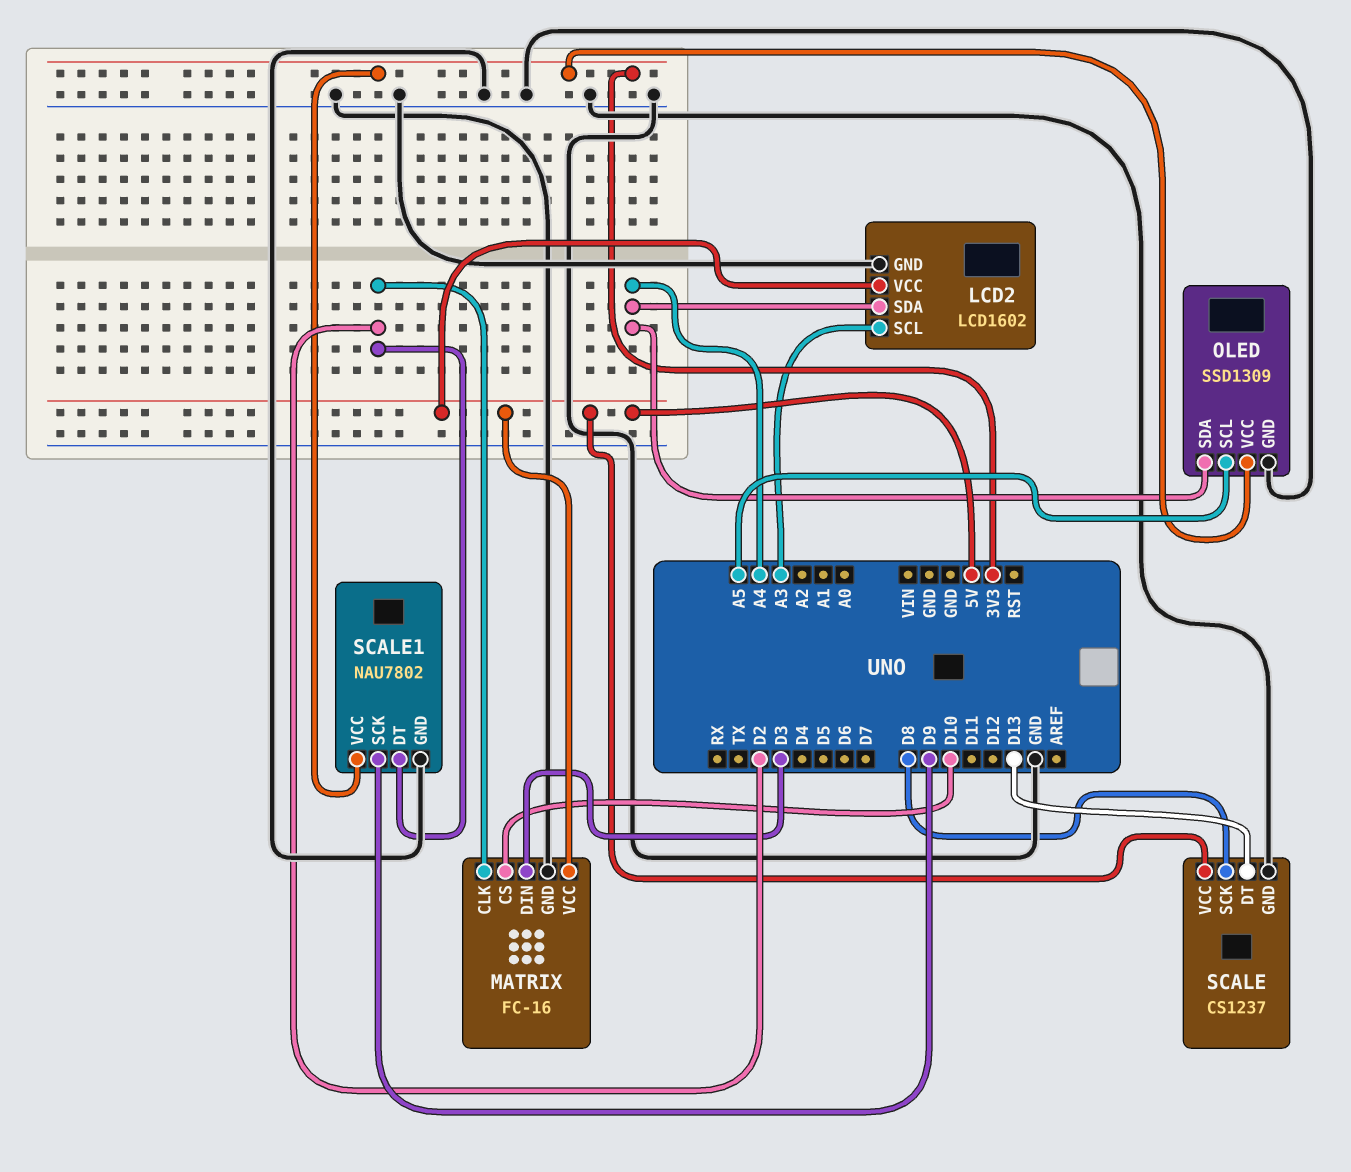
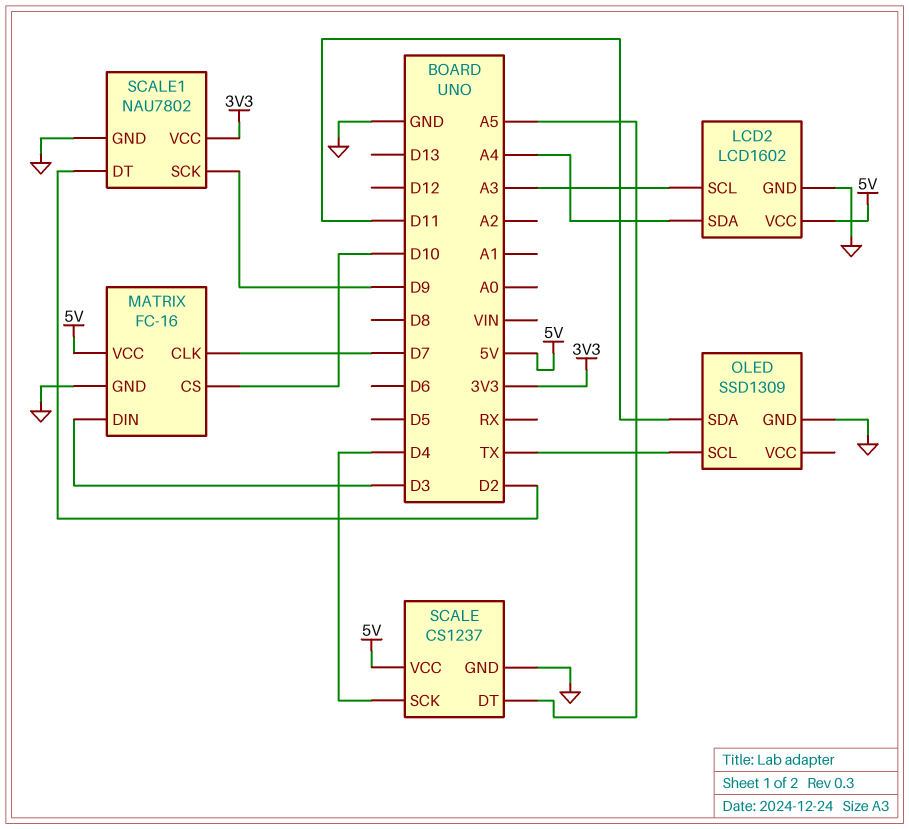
MATRIX pin CLK: D2 -> D7
OLED pin SCL: A5 -> TX
OLED pin SDA: A4 -> D11
OLED pin VCC: 3V3 -> none
SCALE pin DT: D13 -> A5
SCALE pin SCK: D8 -> D4

